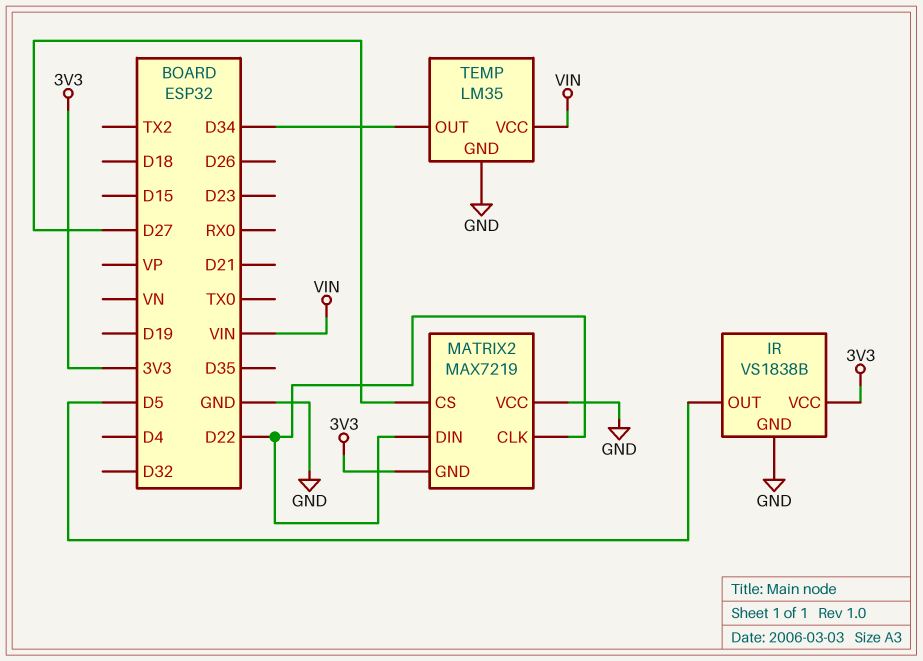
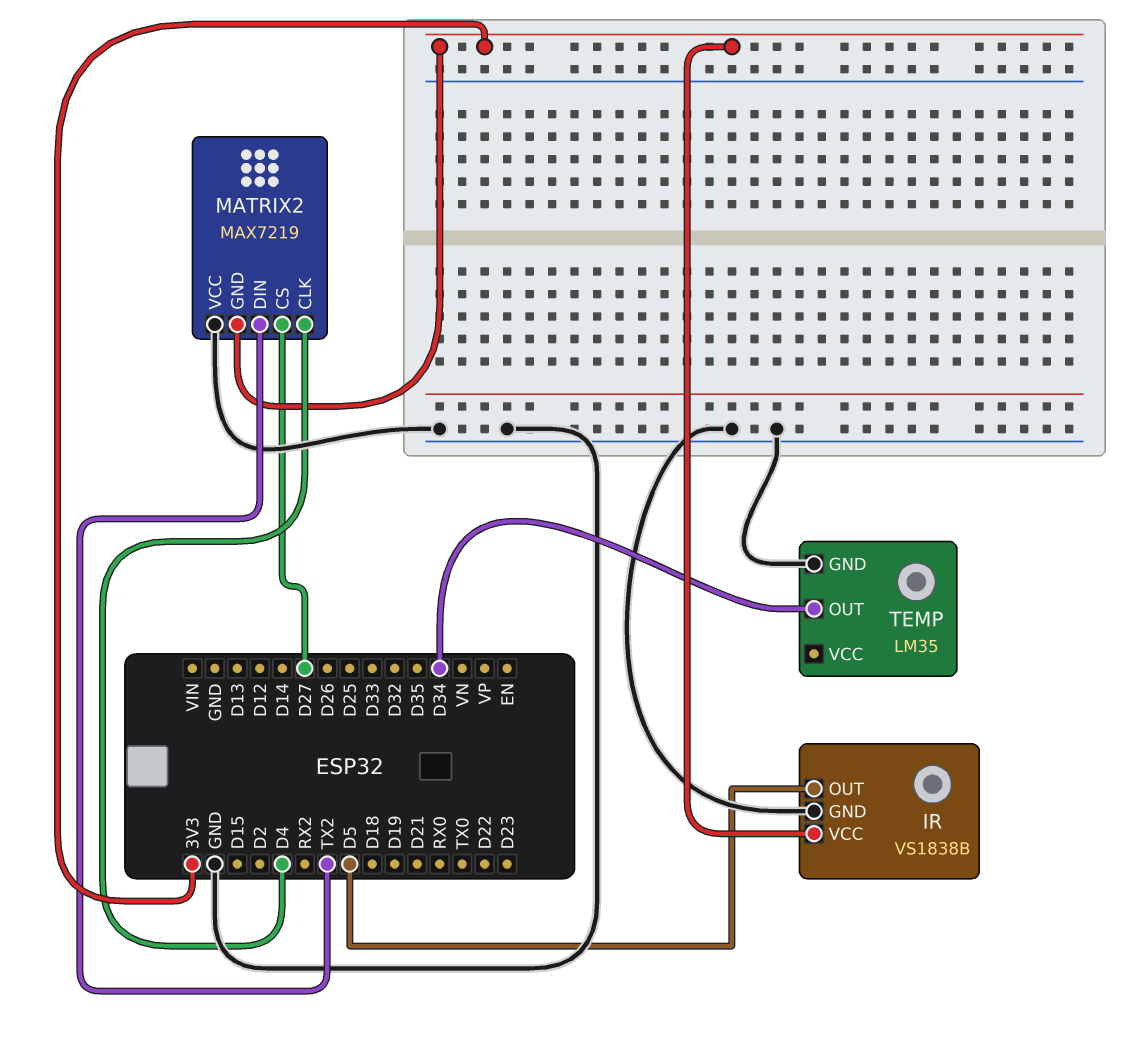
MATRIX2 pin CLK: D22 -> D4
MATRIX2 pin DIN: D22 -> TX2
TEMP pin VCC: VIN -> none

